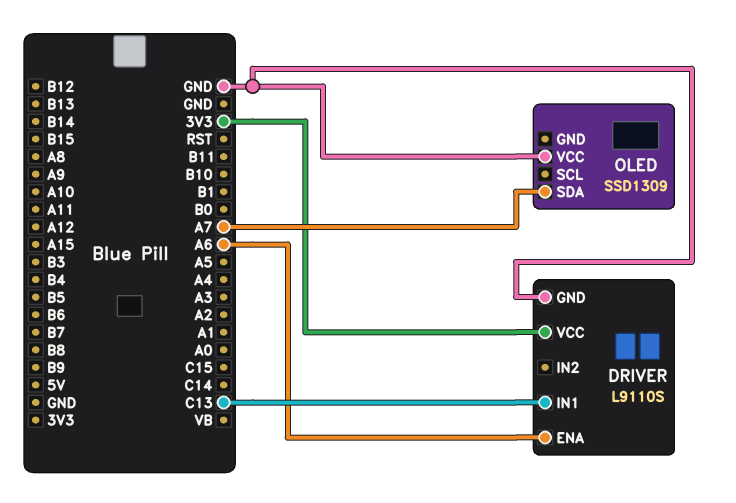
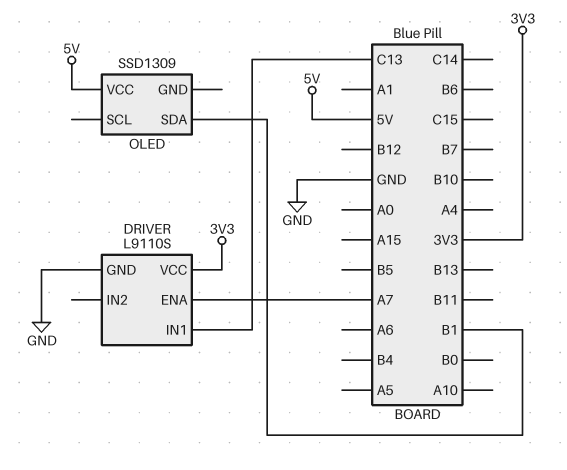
DRIVER pin ENA: A6 -> A7
OLED pin SDA: A7 -> B1
OLED pin VCC: GND -> 5V

